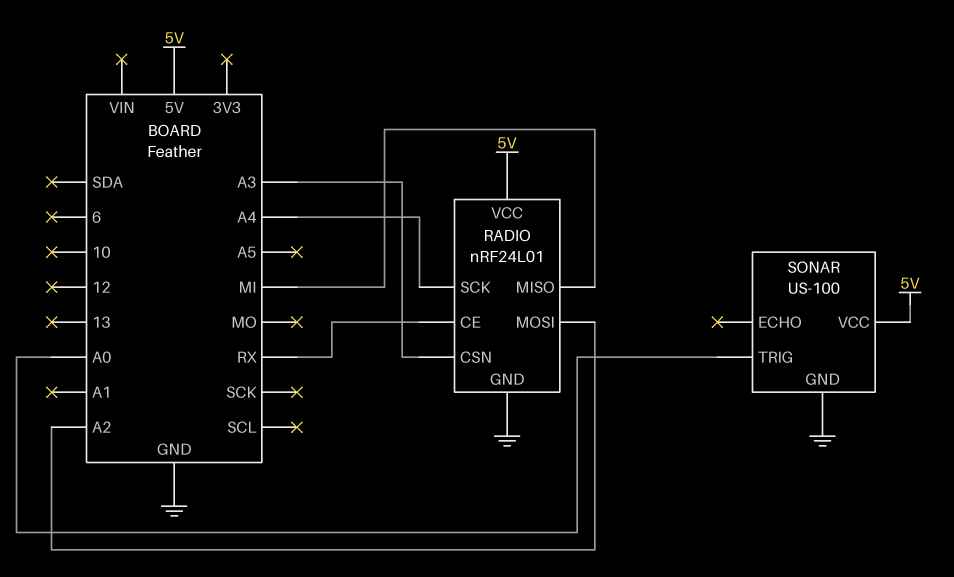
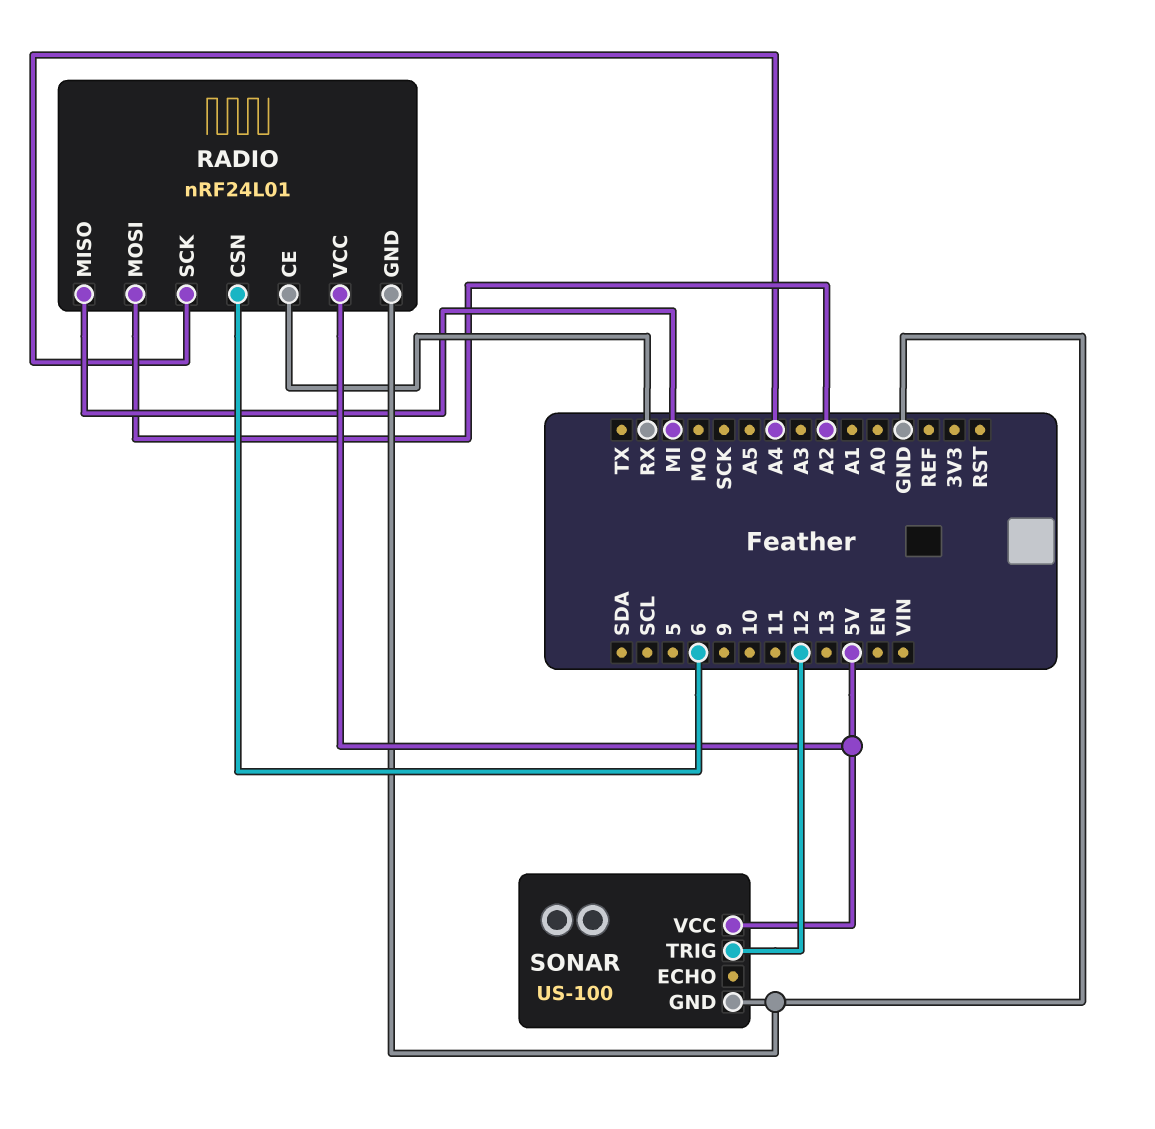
RADIO pin CSN: A3 -> 6
SONAR pin TRIG: A0 -> 12

